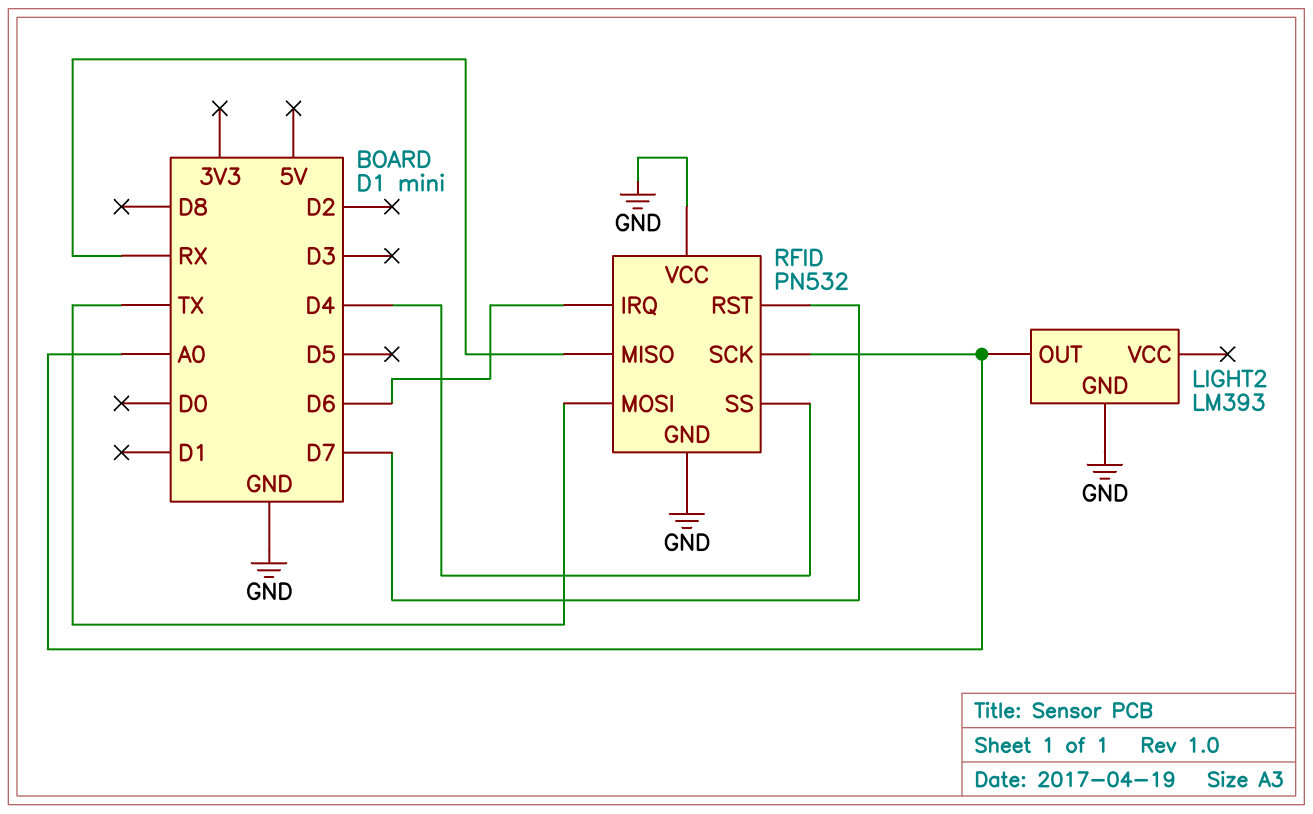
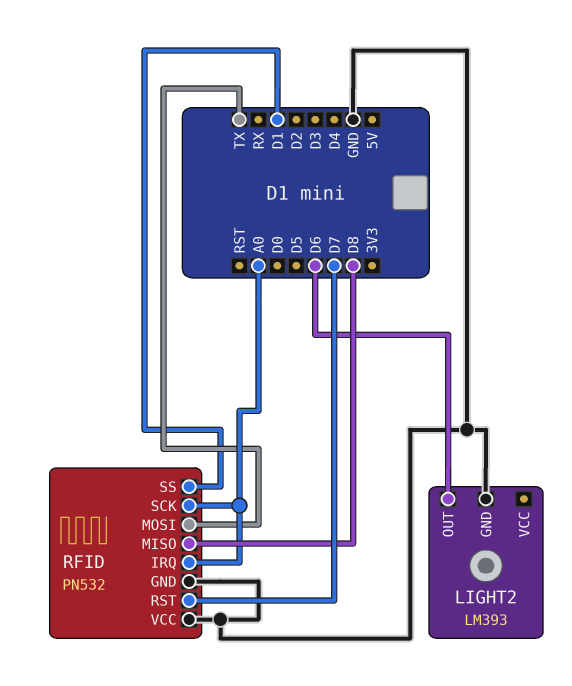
LIGHT2 pin OUT: A0 -> D6
RFID pin IRQ: D6 -> A0
RFID pin MISO: RX -> D8
RFID pin SS: D4 -> D1

